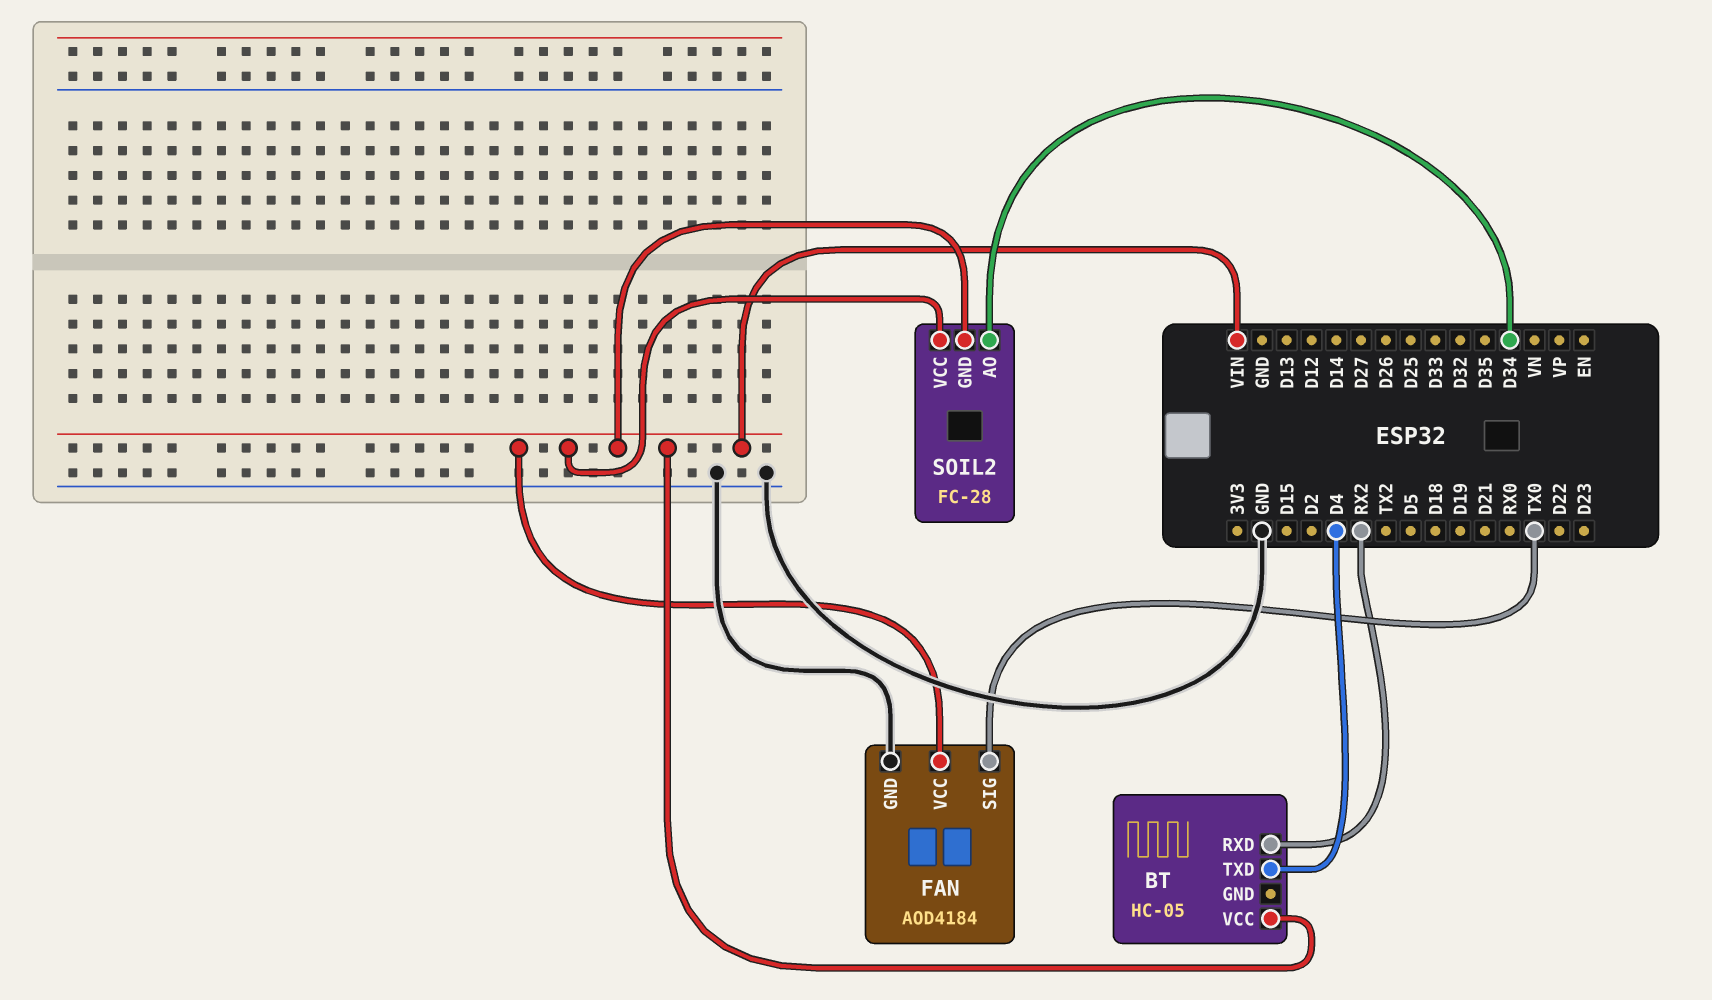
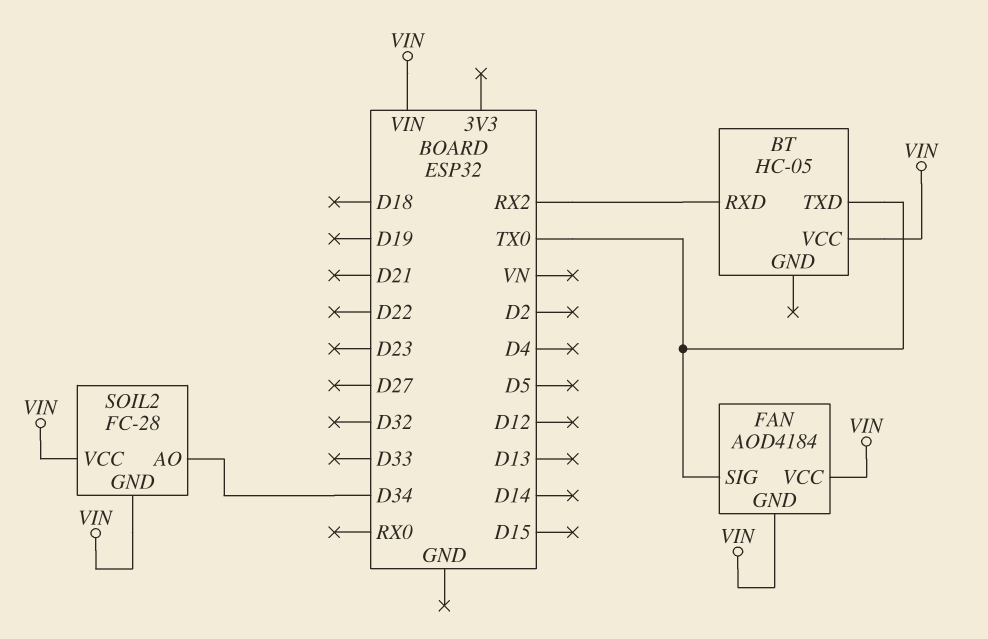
BT pin TXD: D4 -> TX0
FAN pin GND: GND -> VIN

